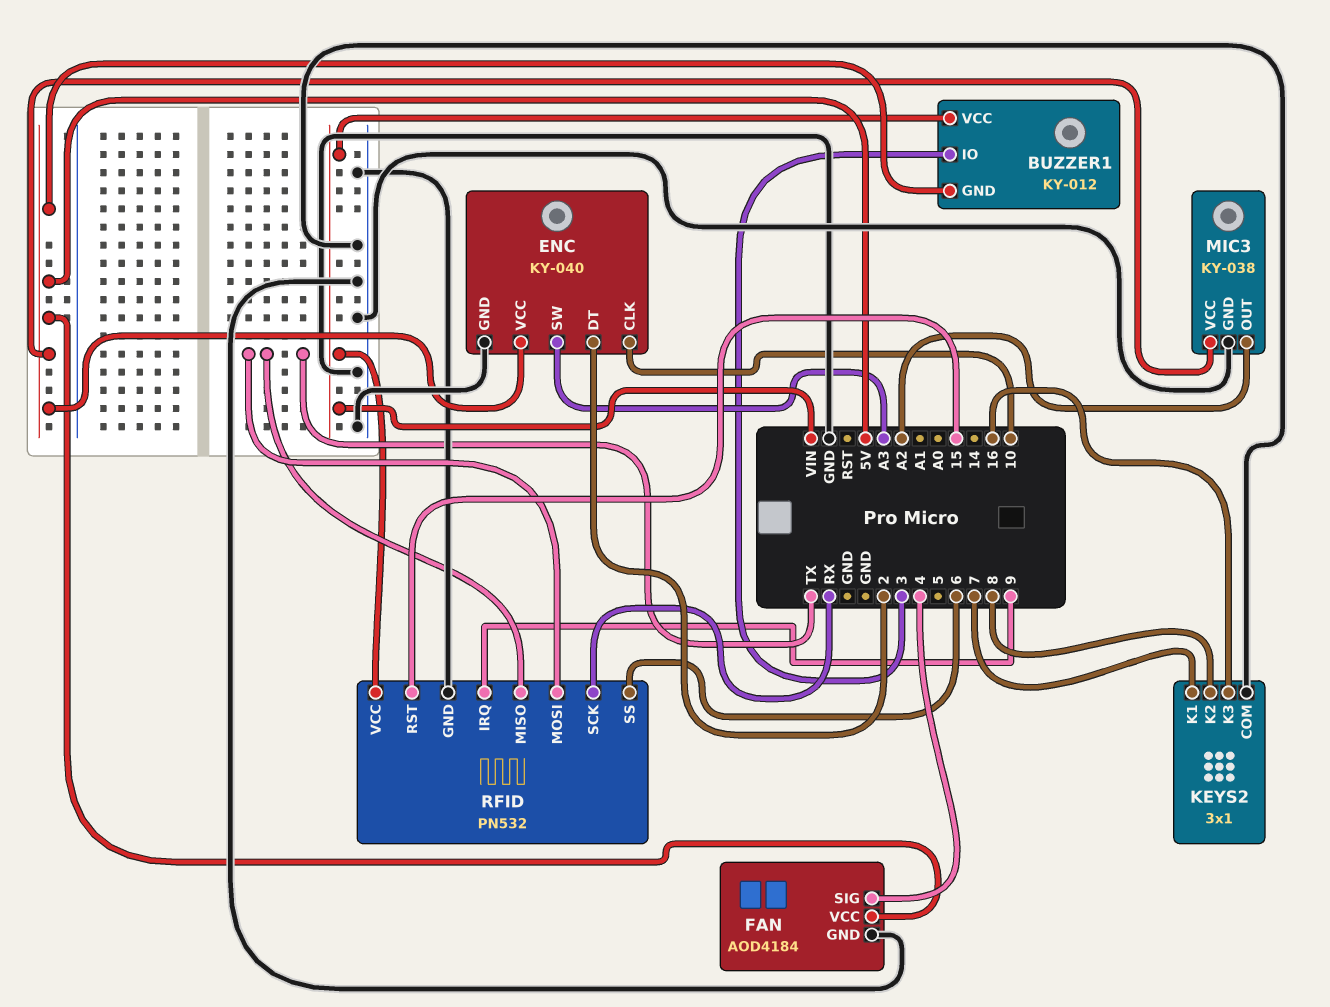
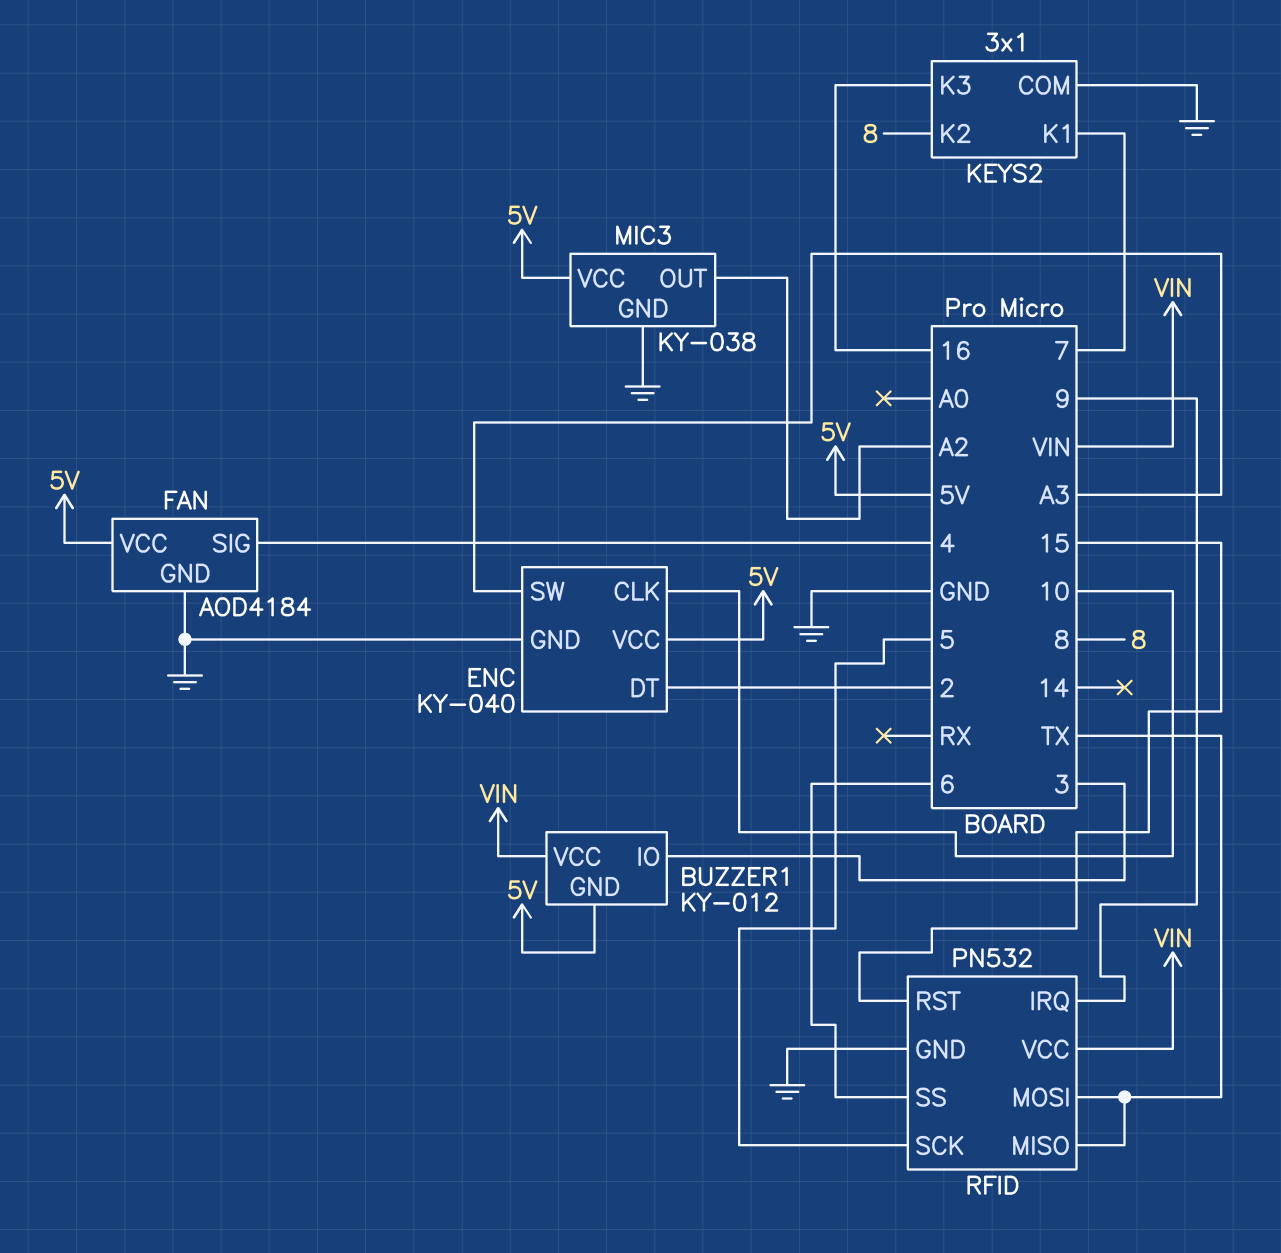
RFID pin SCK: RX -> 5

